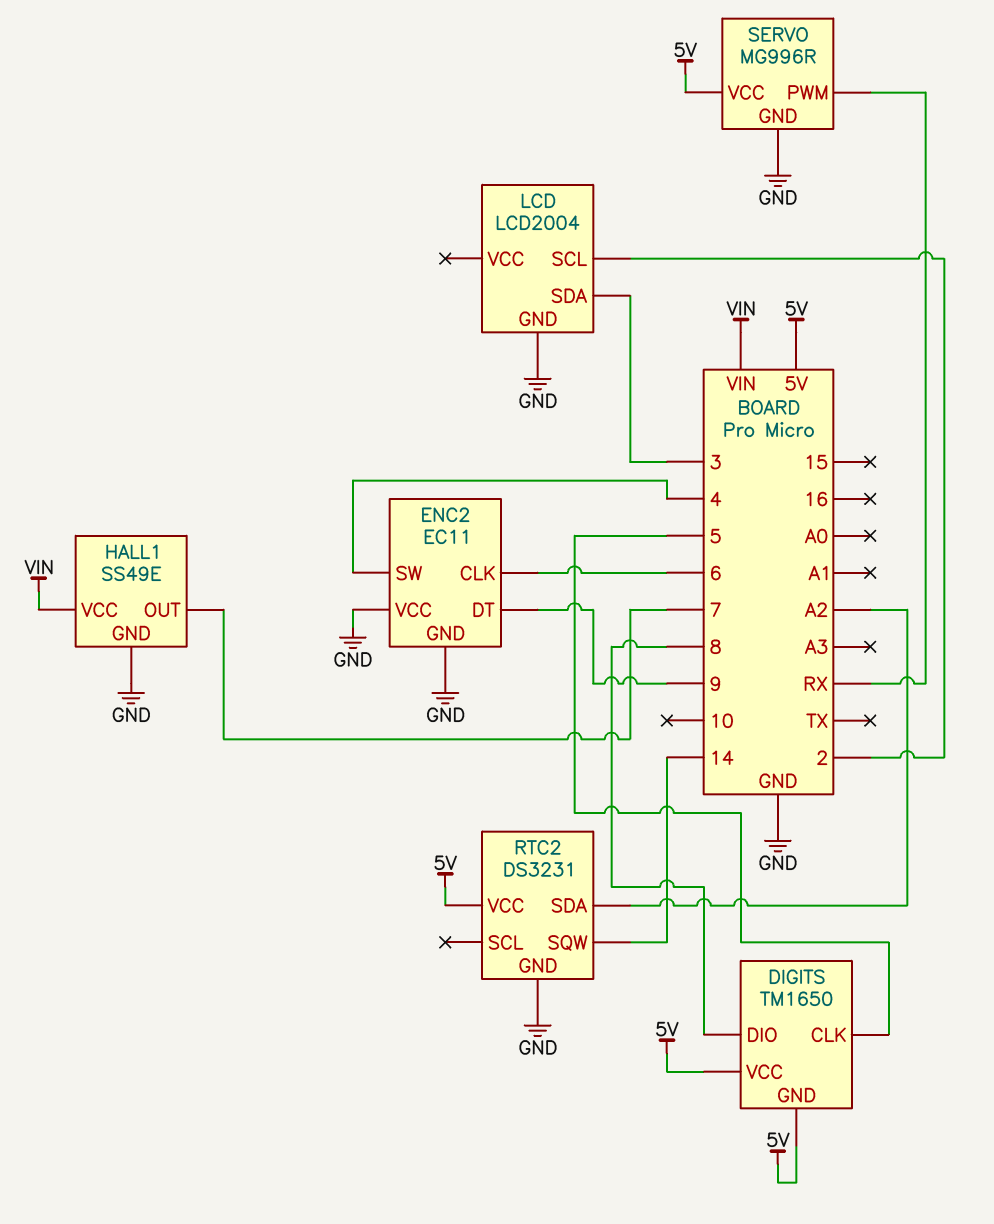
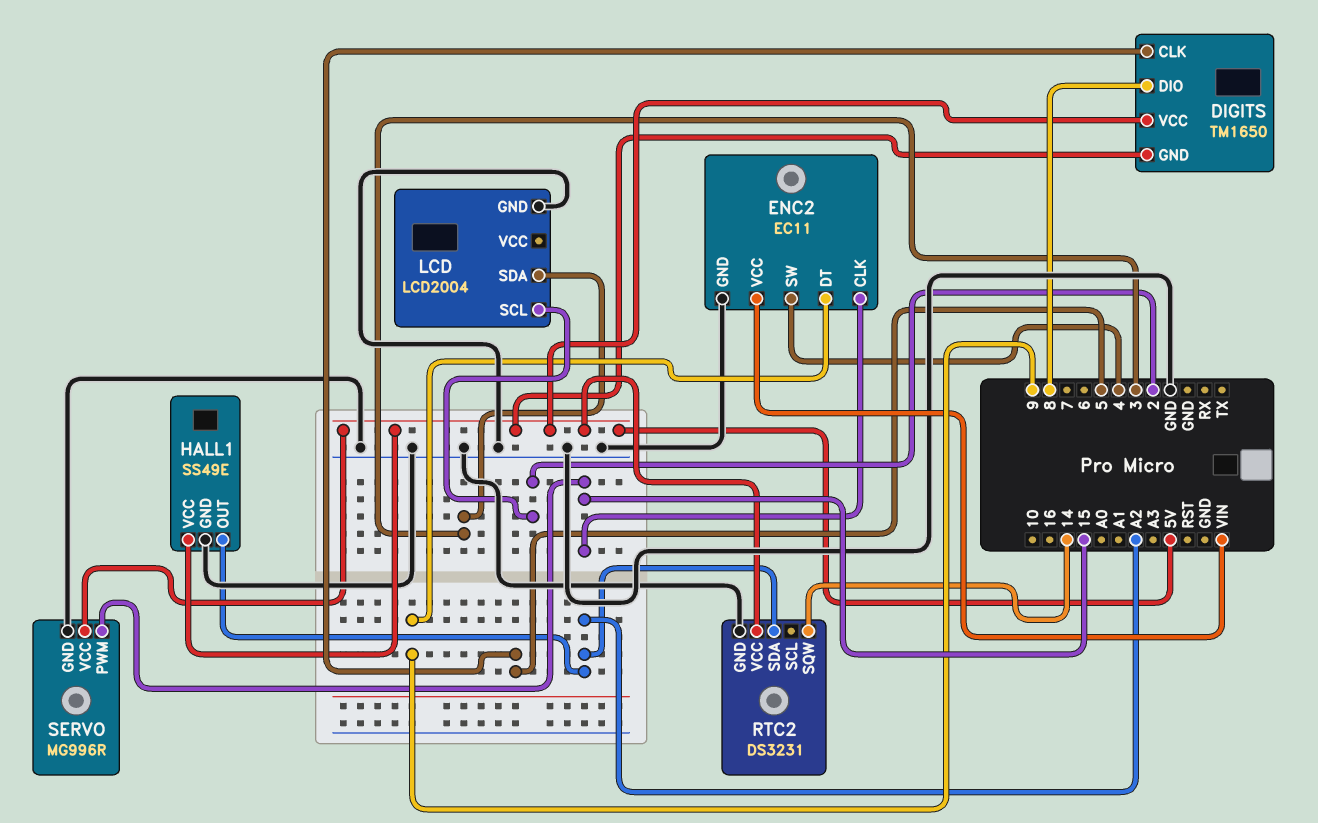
ENC2 pin CLK: 6 -> 15
ENC2 pin VCC: GND -> VIN
HALL1 pin OUT: 7 -> A2
HALL1 pin VCC: VIN -> 5V
SERVO pin PWM: RX -> 15

